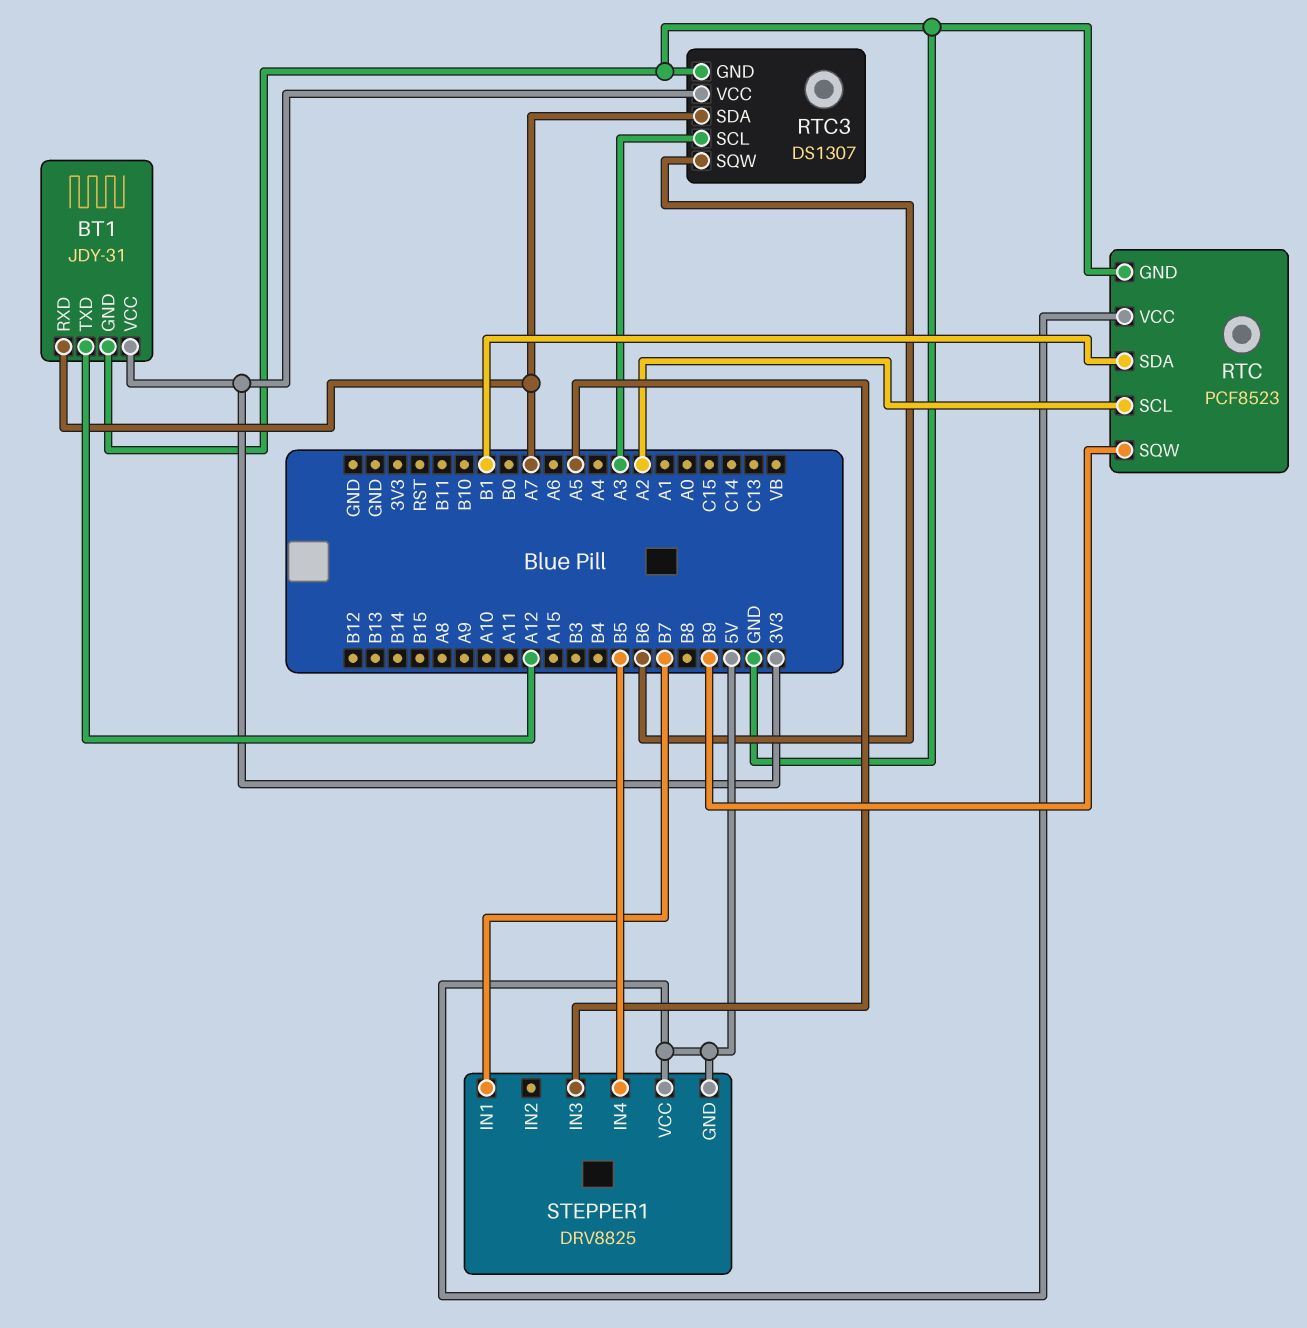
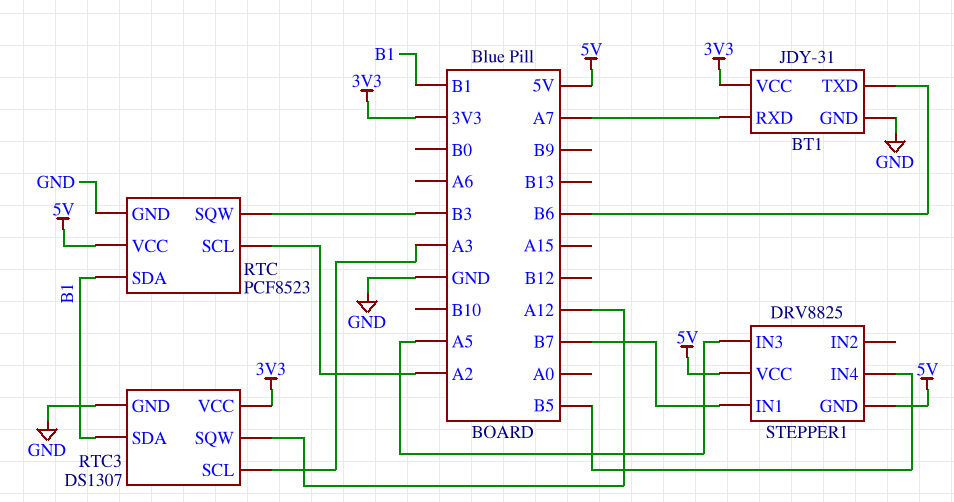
BT1 pin TXD: A12 -> B6
RTC pin SQW: B9 -> B3
RTC3 pin SDA: A7 -> B1
RTC3 pin SQW: B6 -> A12

